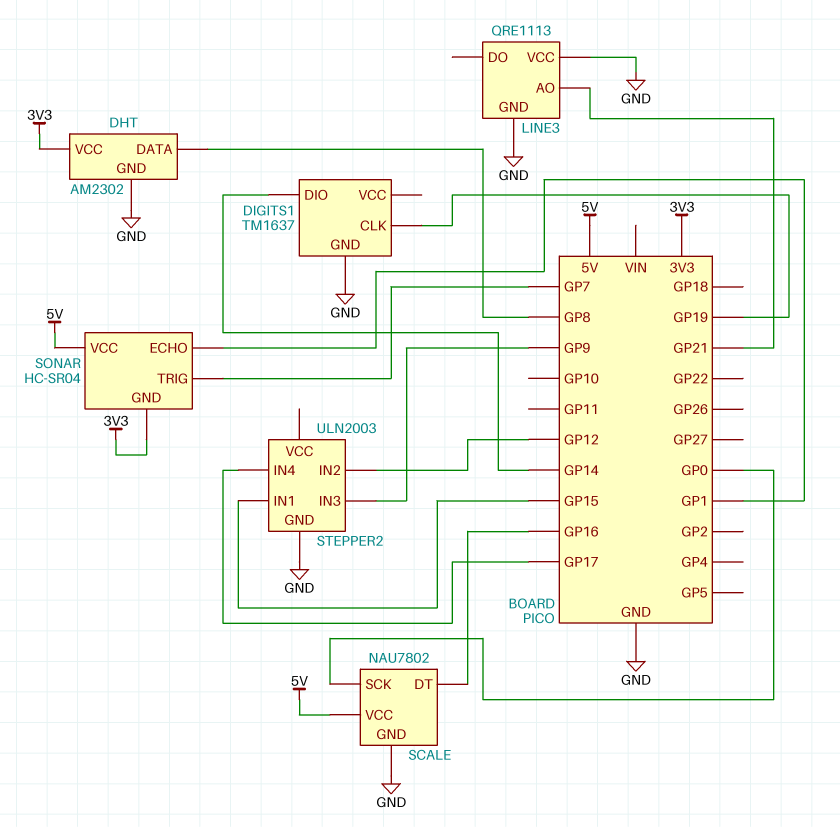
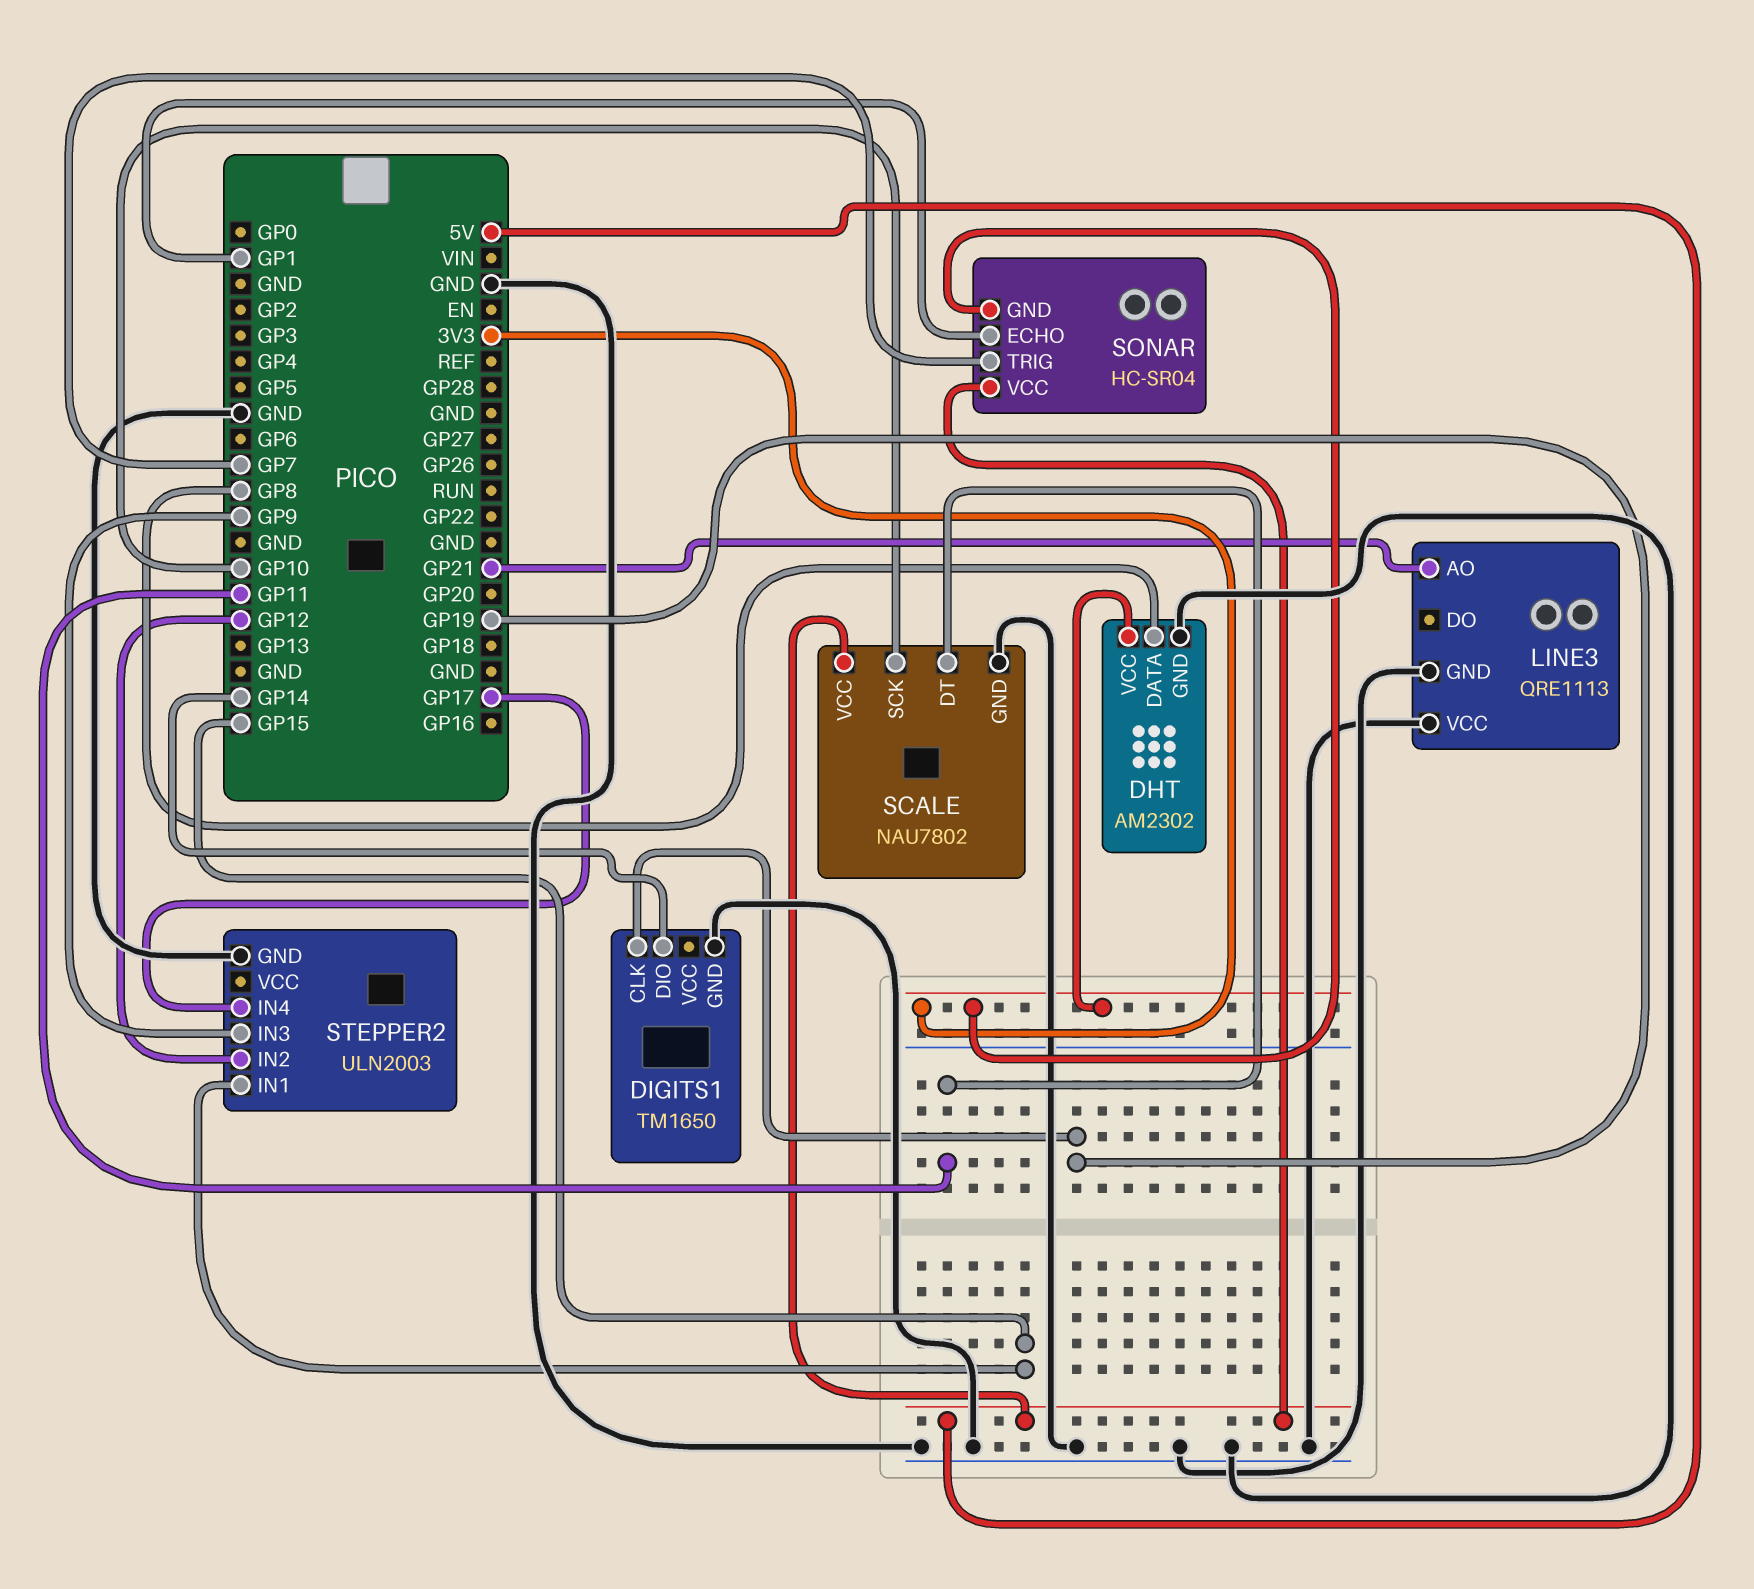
DIGITS1: TM1637 -> TM1650
SCALE pin DT: GP16 -> GP11
SCALE pin SCK: GP0 -> GP10

